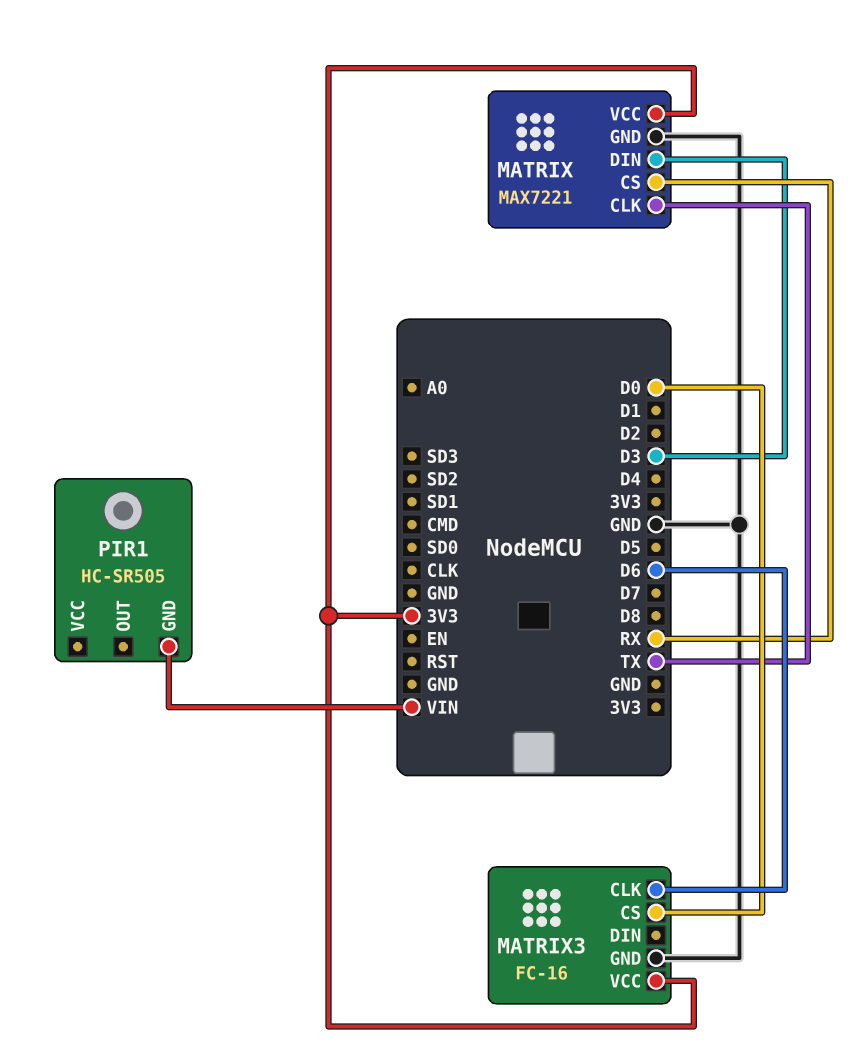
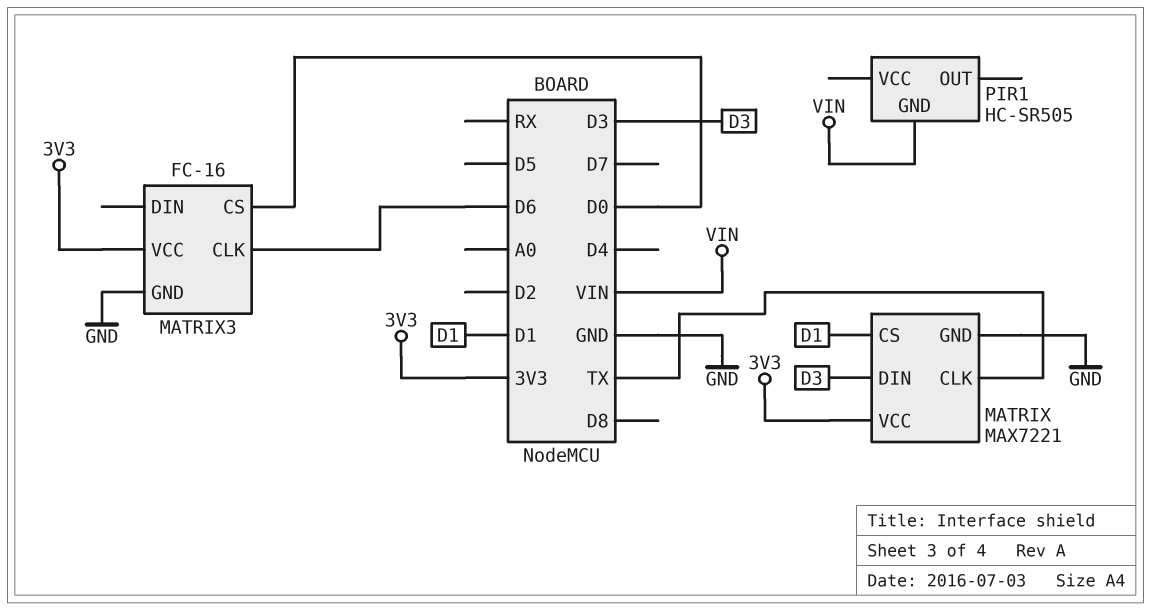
MATRIX pin CS: RX -> D1

